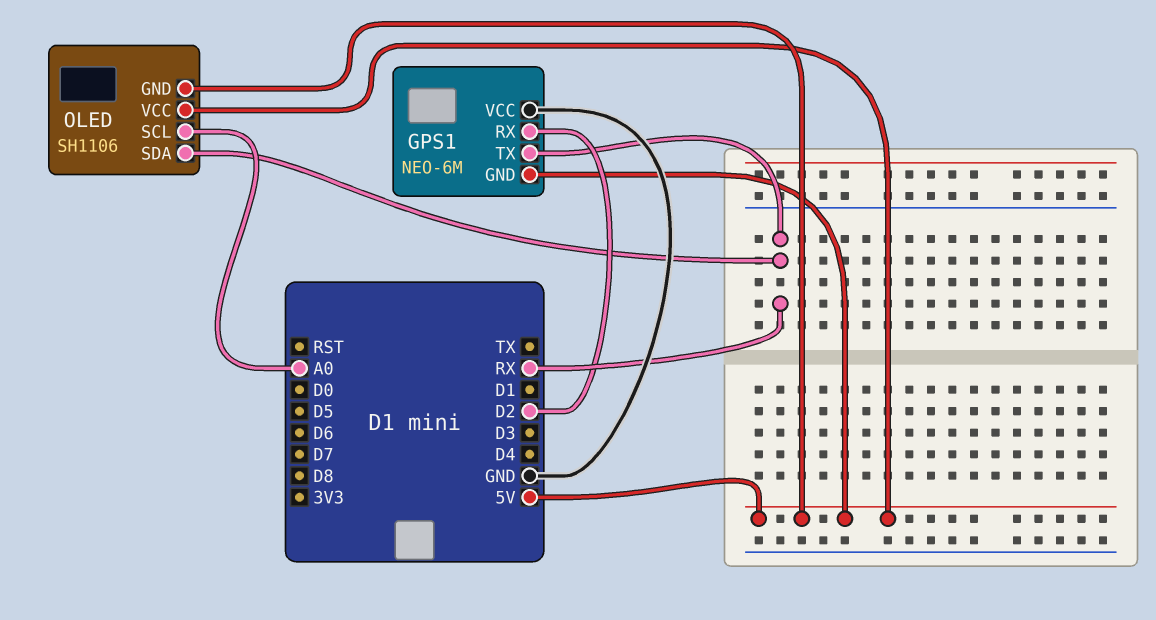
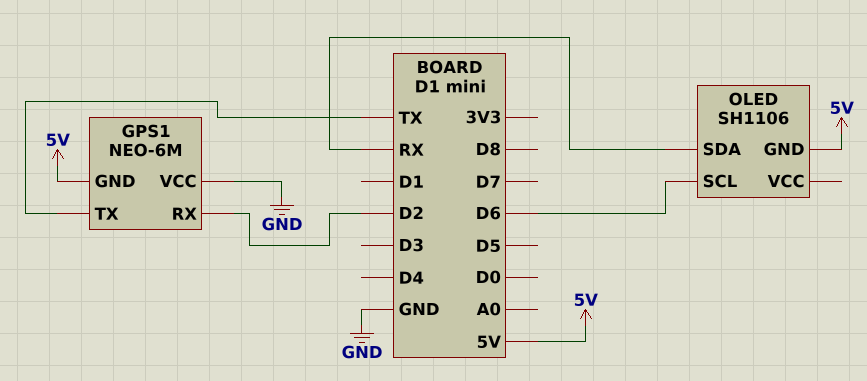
GPS1 pin TX: RX -> TX
OLED pin SCL: A0 -> D6
OLED pin VCC: 5V -> none

